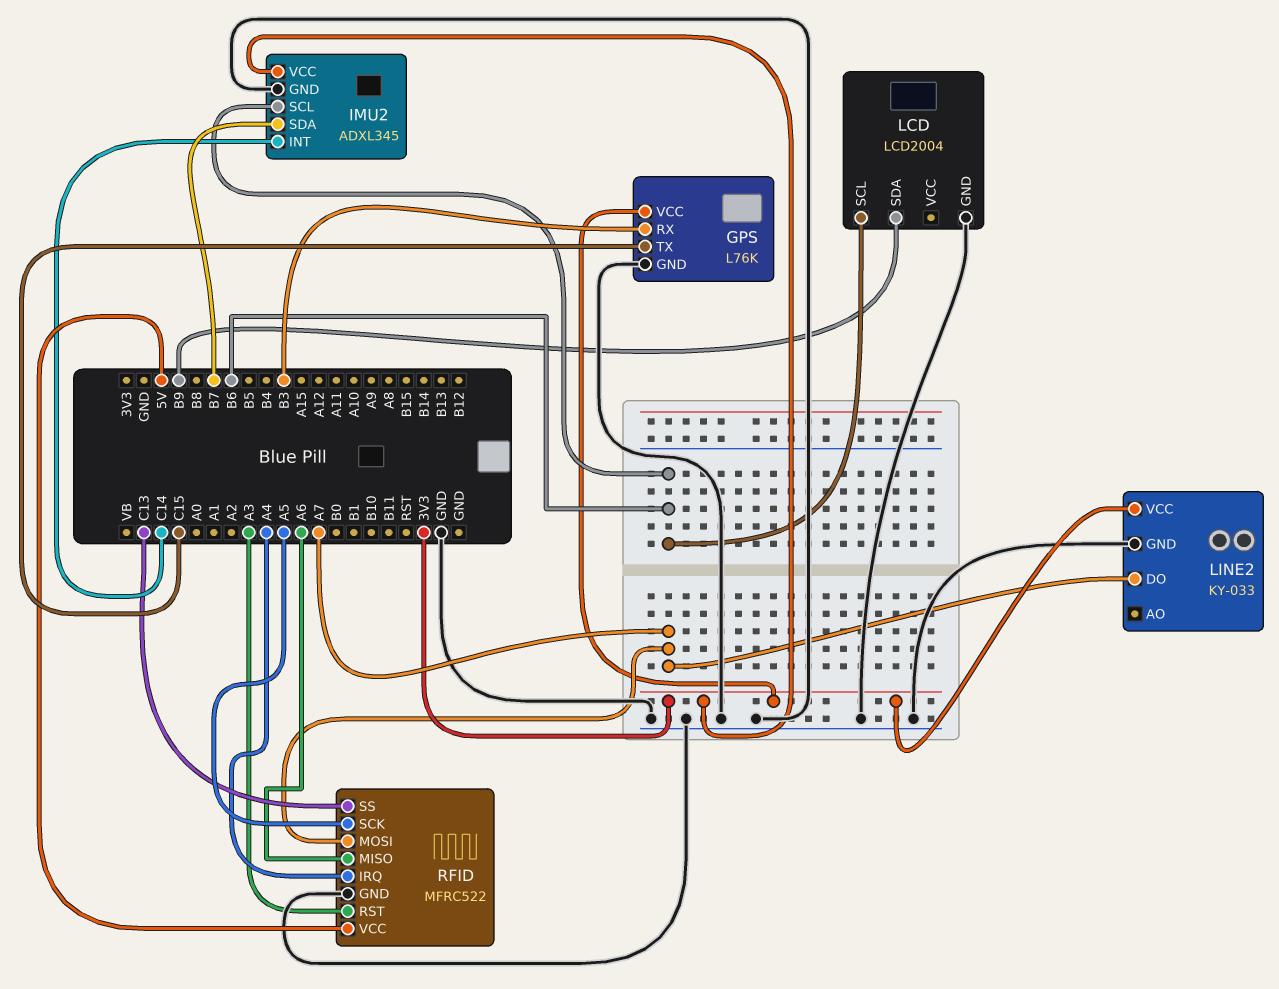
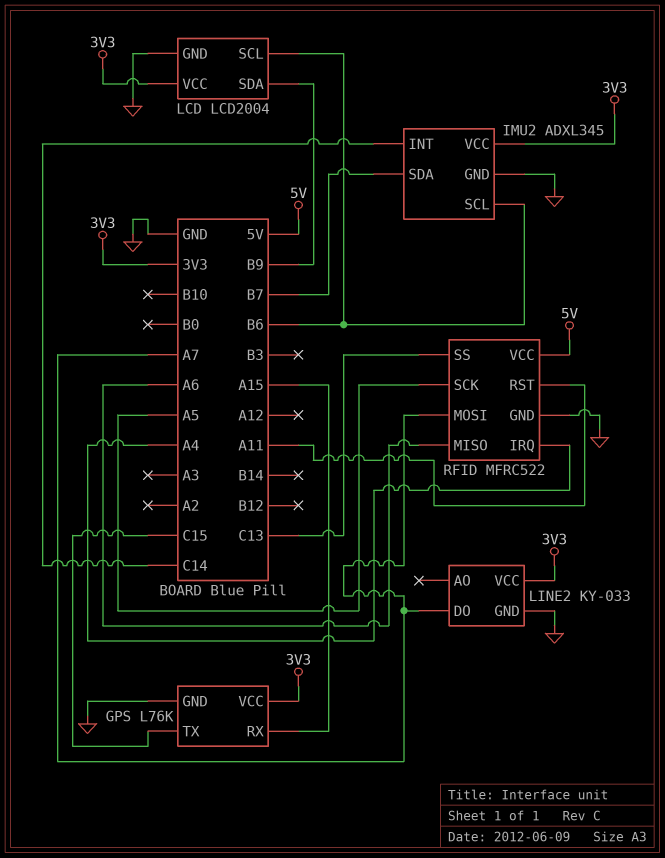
GPS pin RX: B3 -> A15
LCD pin VCC: none -> 3V3
RFID pin RST: A3 -> A11

